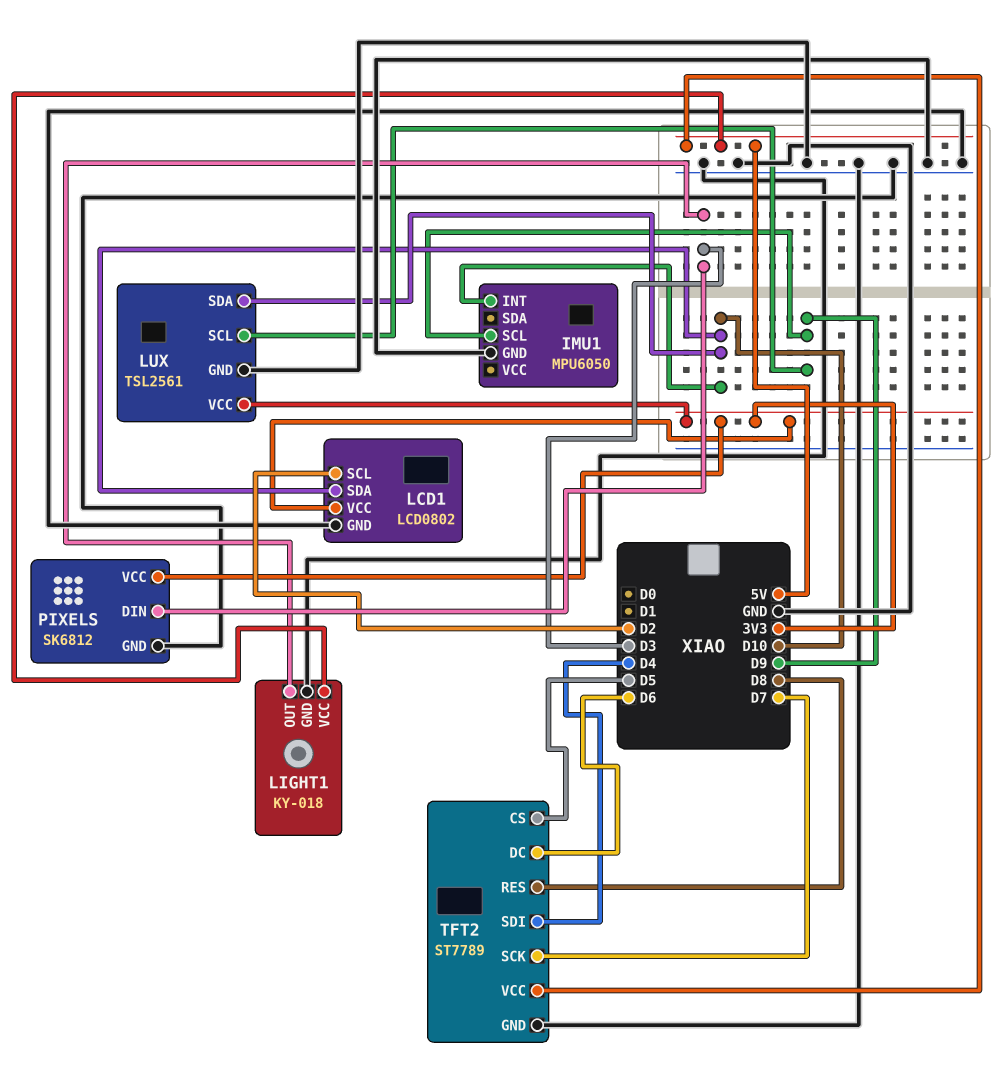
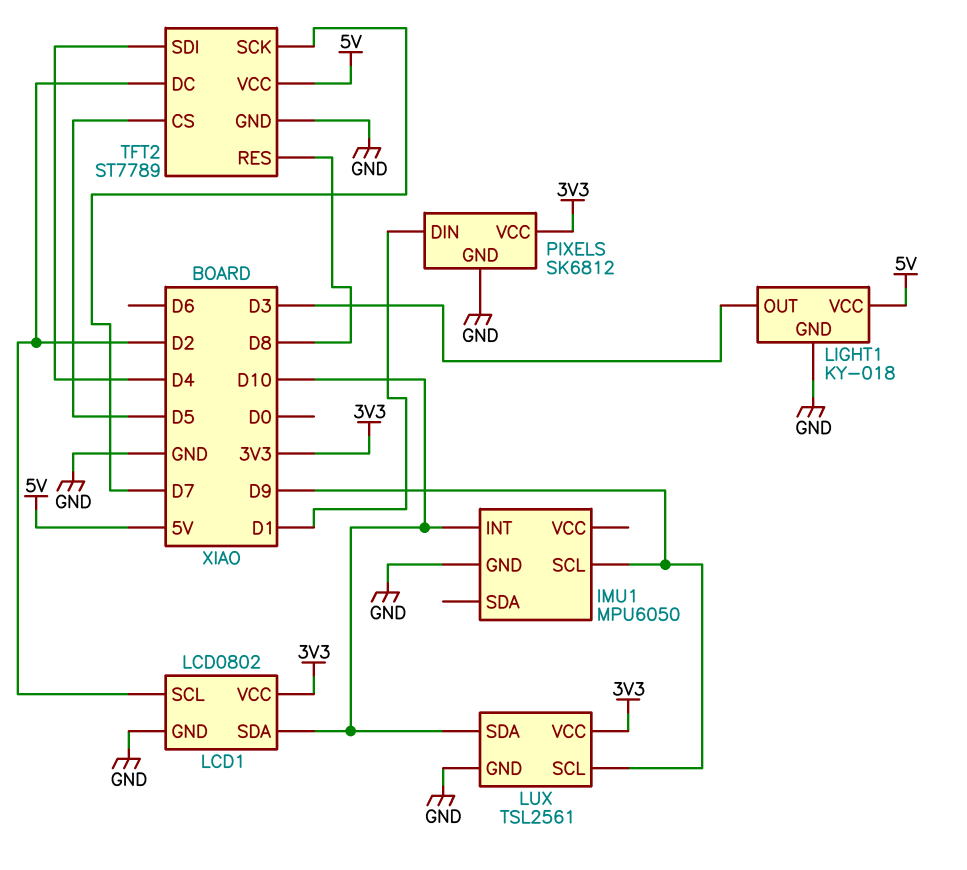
PIXELS pin DIN: D3 -> D1
TFT2 pin DC: D6 -> D2

